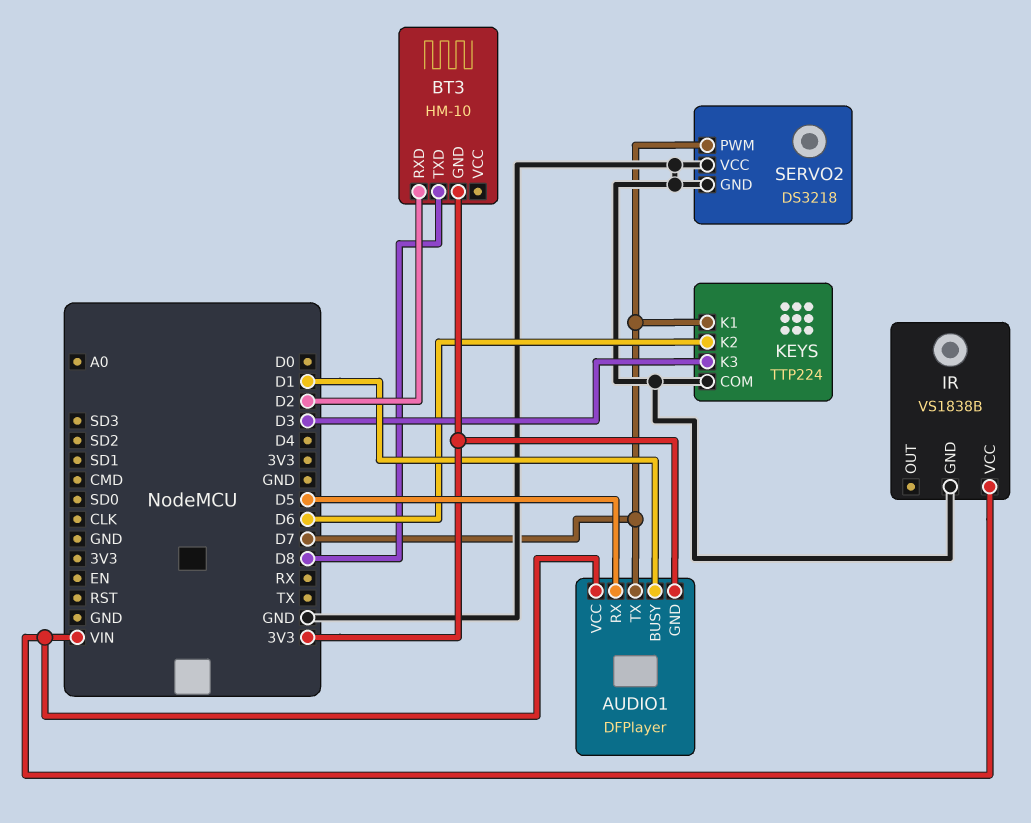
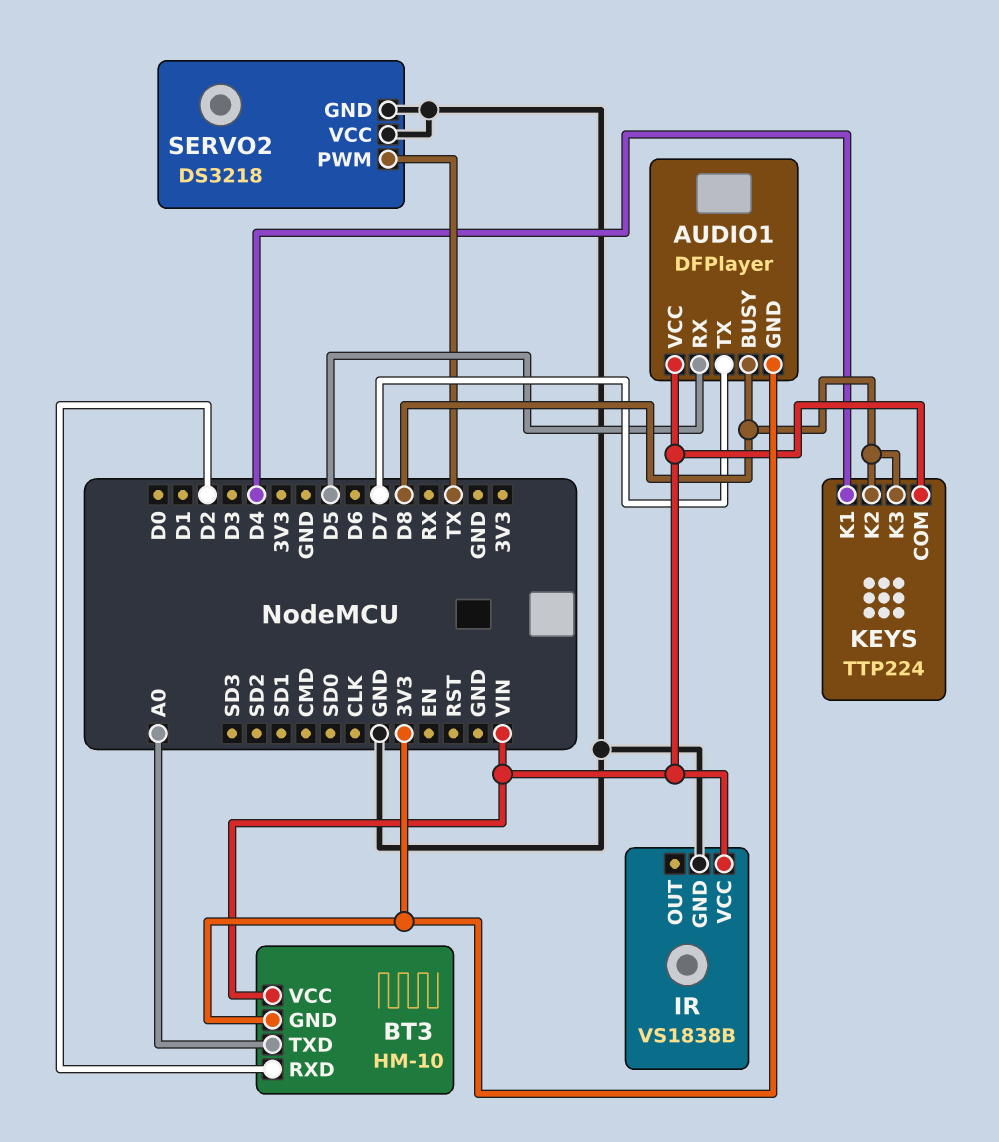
AUDIO1 pin BUSY: D1 -> D8
BT3 pin TXD: D8 -> A0
BT3 pin VCC: none -> VIN
KEYS pin COM: GND -> VIN
KEYS pin K1: D7 -> D4
KEYS pin K2: D6 -> D8
KEYS pin K3: D3 -> D8
SERVO2 pin PWM: D7 -> TX

